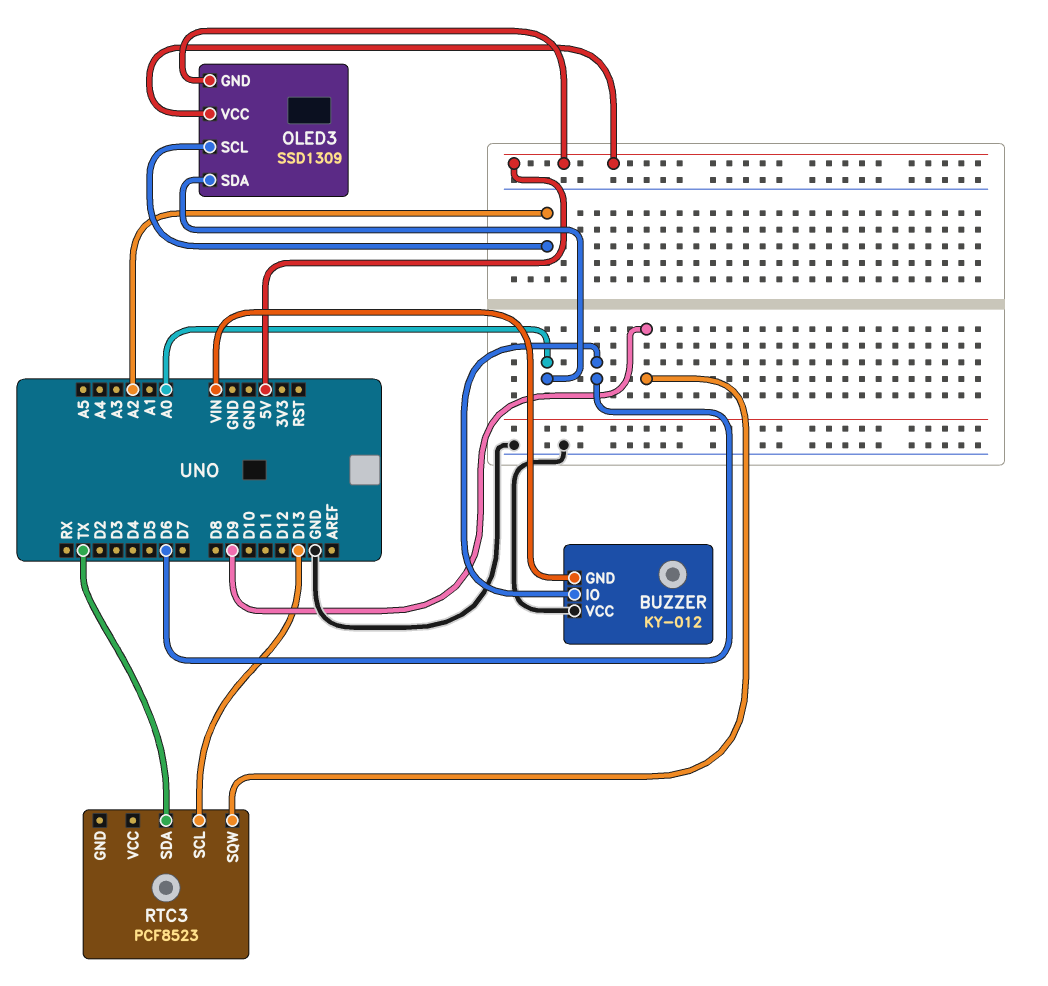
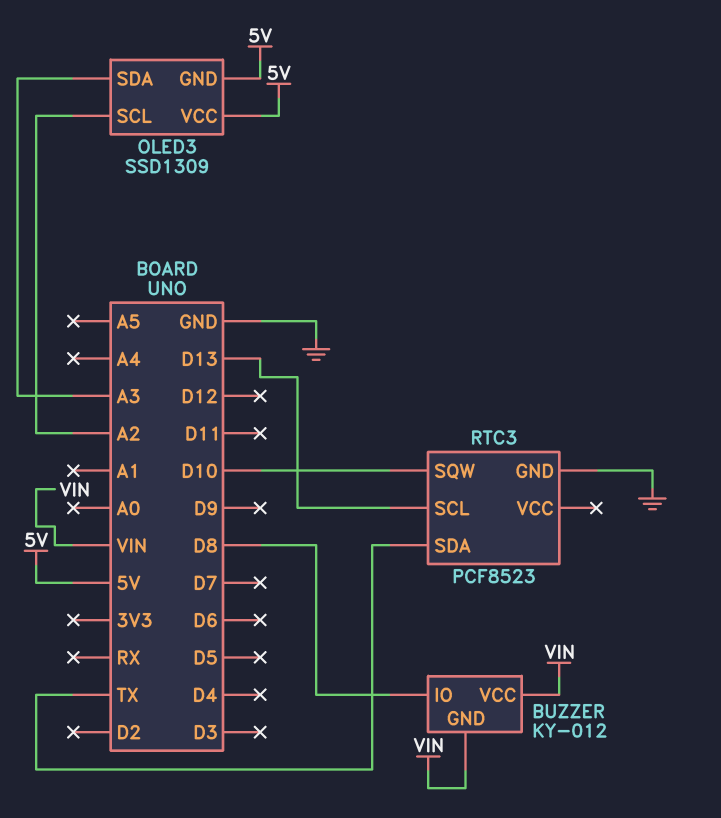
BUZZER pin IO: D6 -> D8
BUZZER pin VCC: GND -> VIN
OLED3 pin SDA: A0 -> A3
RTC3 pin GND: none -> GND
RTC3 pin SQW: D9 -> D10

